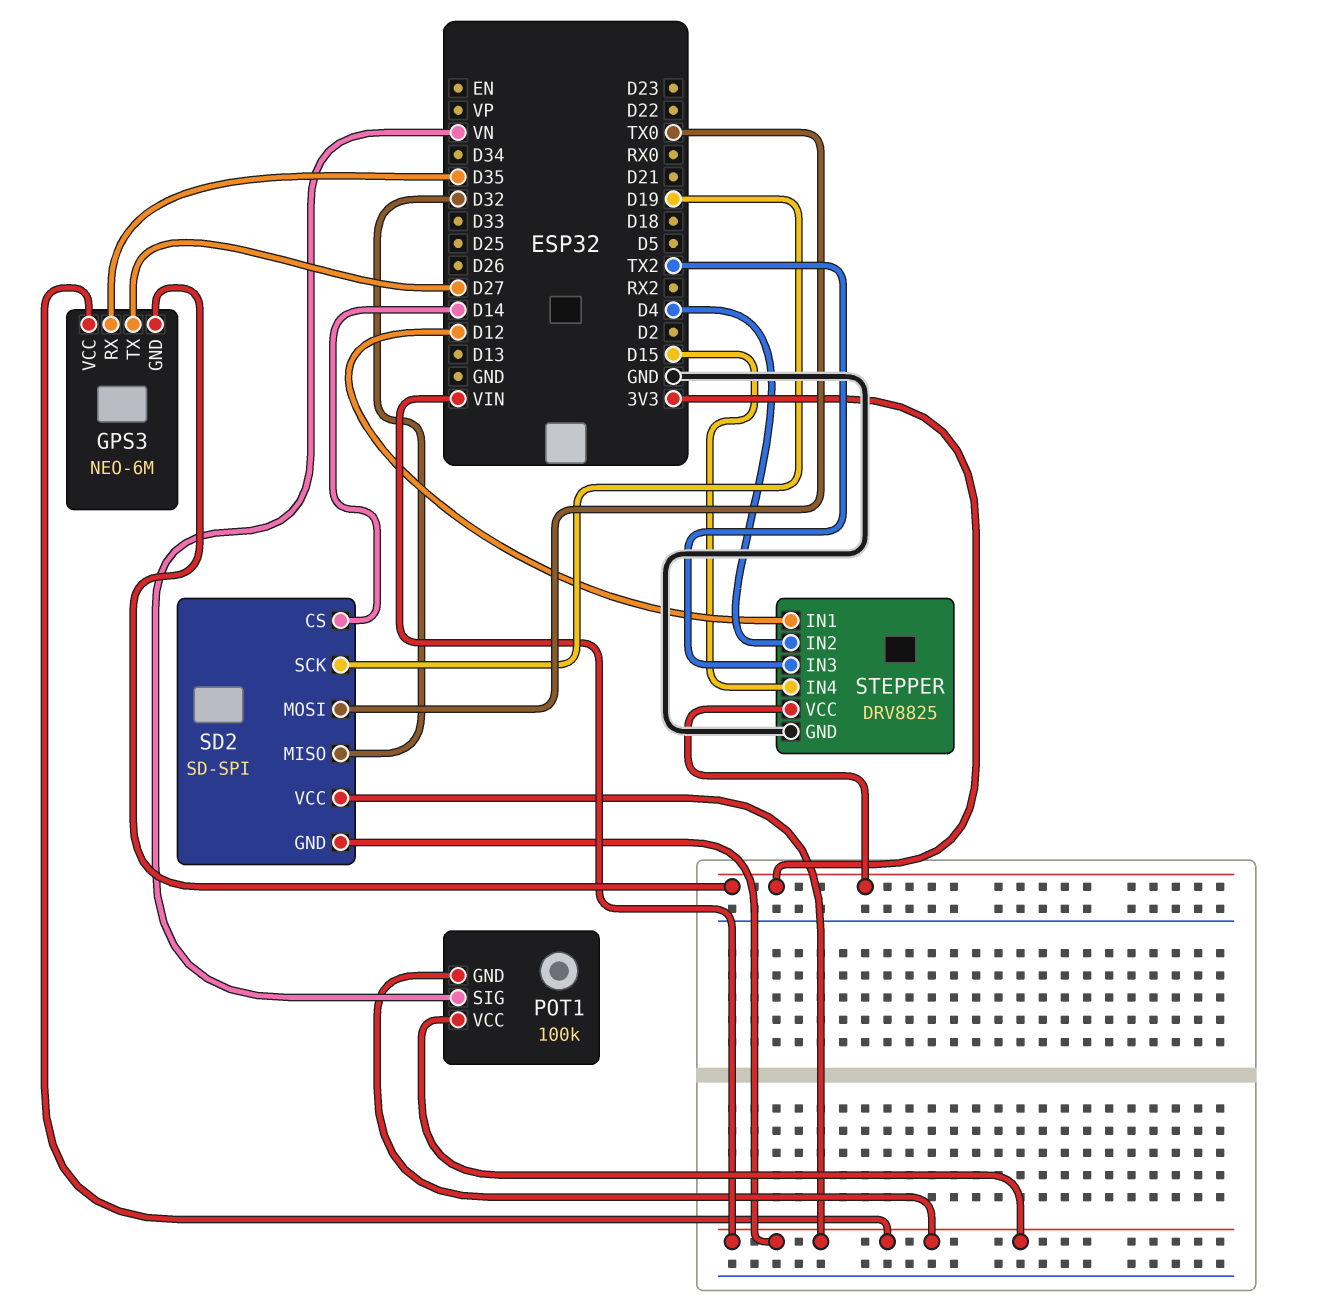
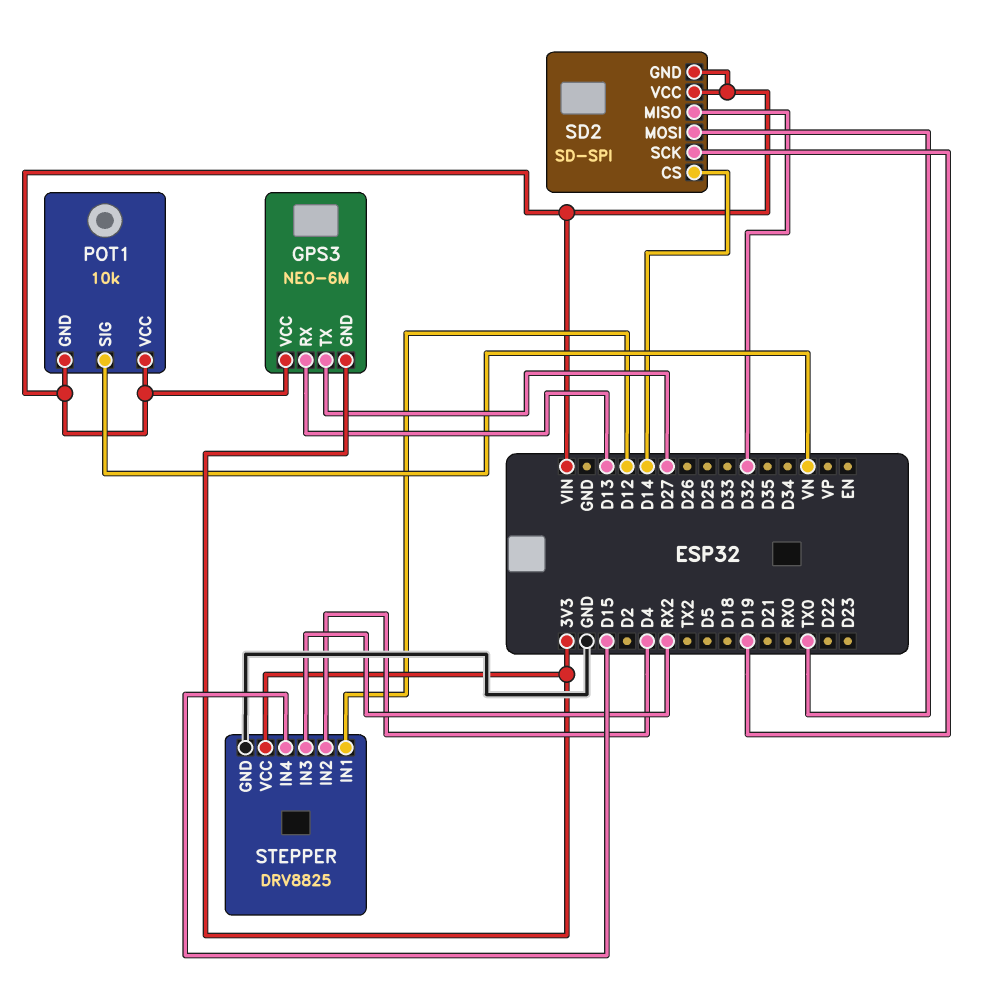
GPS3 pin RX: D35 -> D13
POT1: 100k -> 10k
STEPPER pin IN3: TX2 -> RX2

